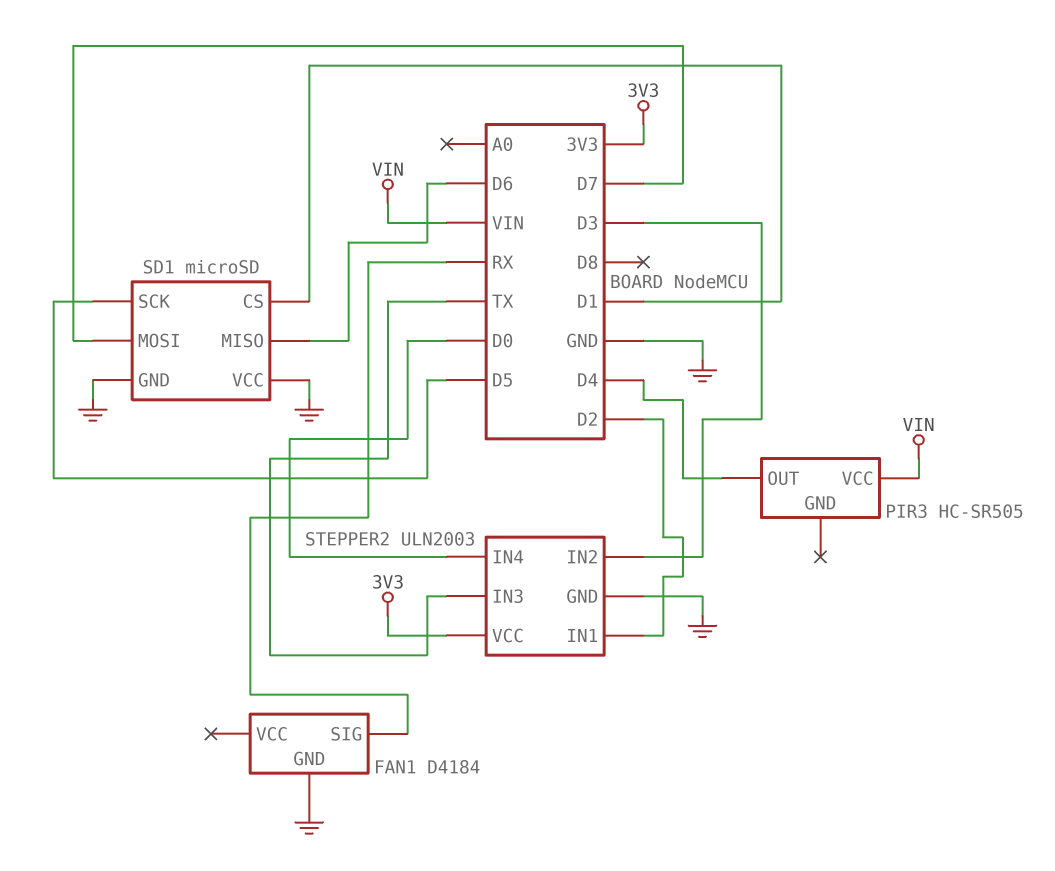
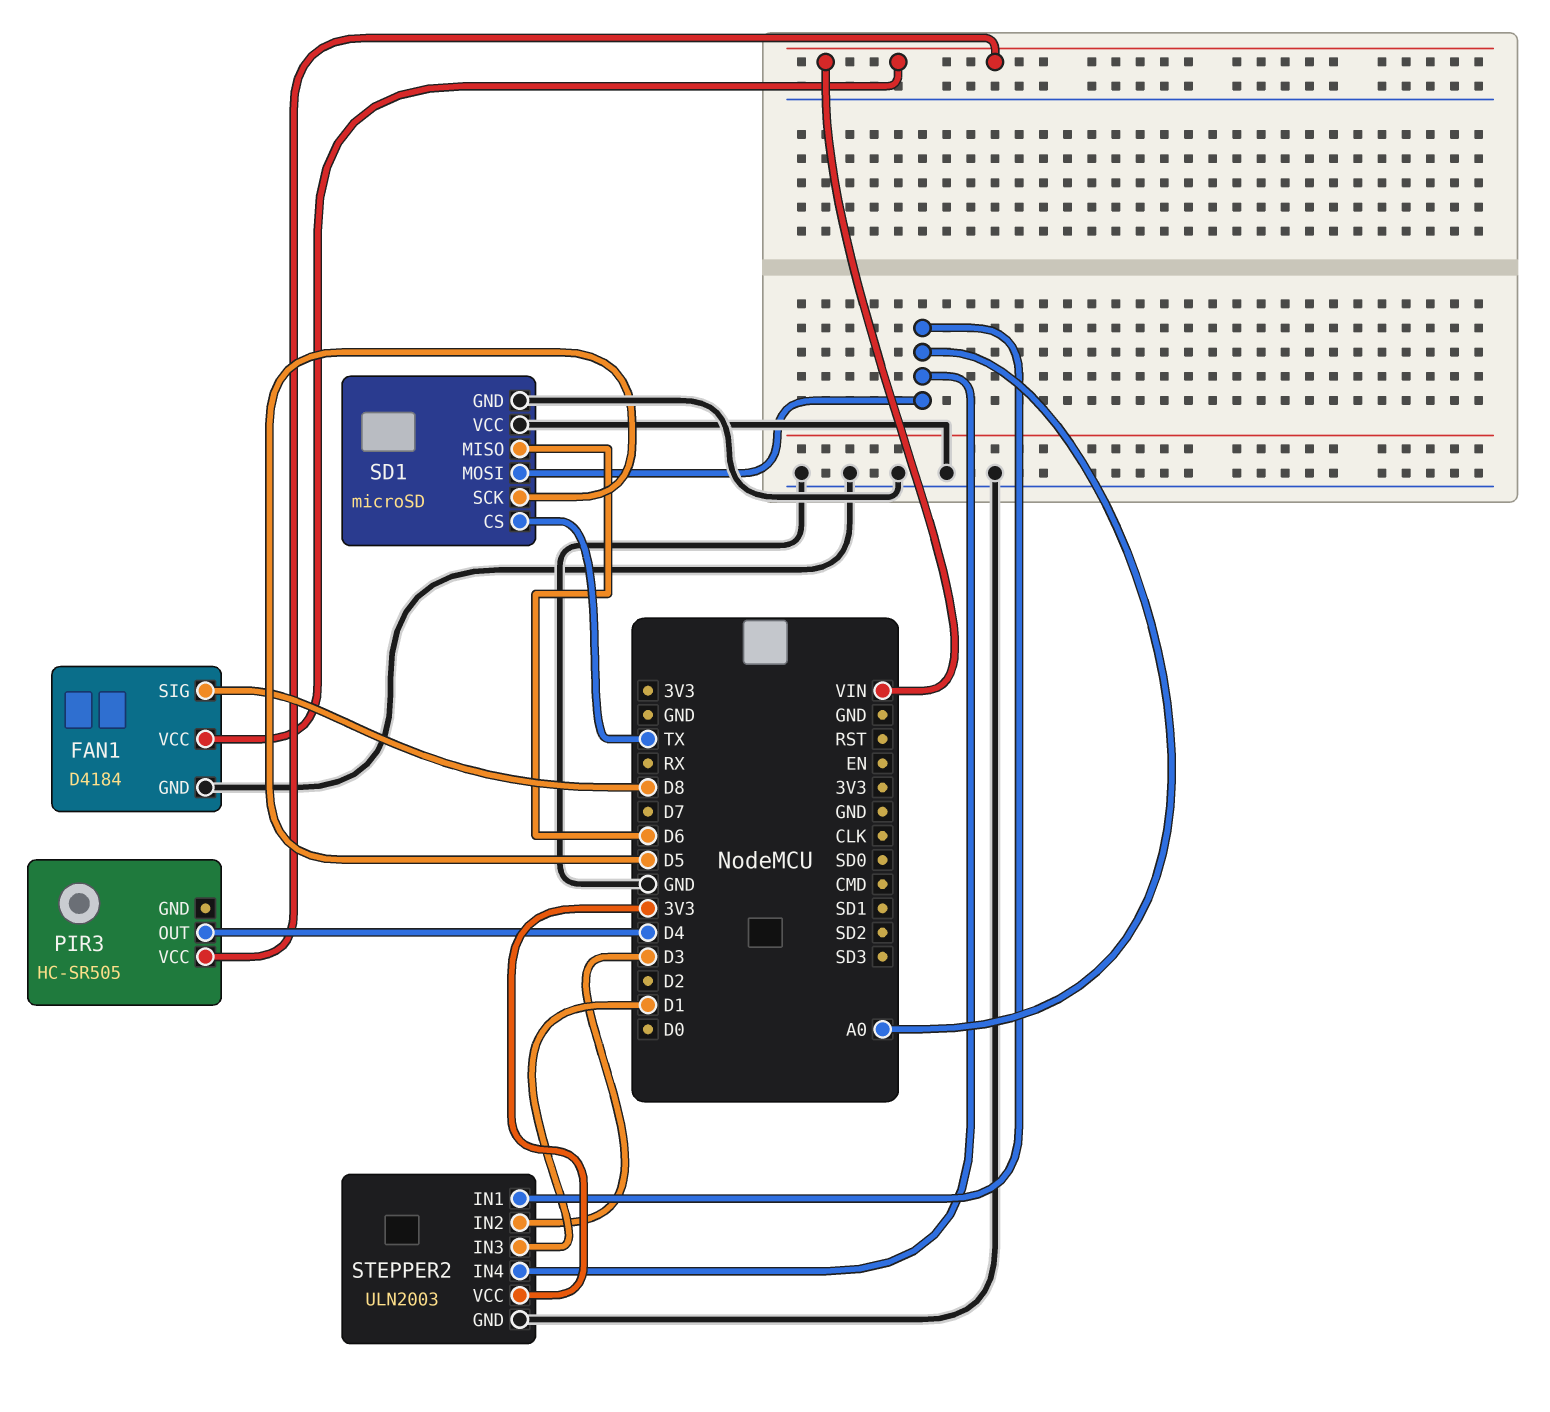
FAN1 pin SIG: RX -> D8
FAN1 pin VCC: none -> VIN
SD1 pin CS: D1 -> TX
SD1 pin MOSI: D7 -> A0
STEPPER2 pin IN1: D2 -> A0
STEPPER2 pin IN3: TX -> D1
STEPPER2 pin IN4: D0 -> A0

